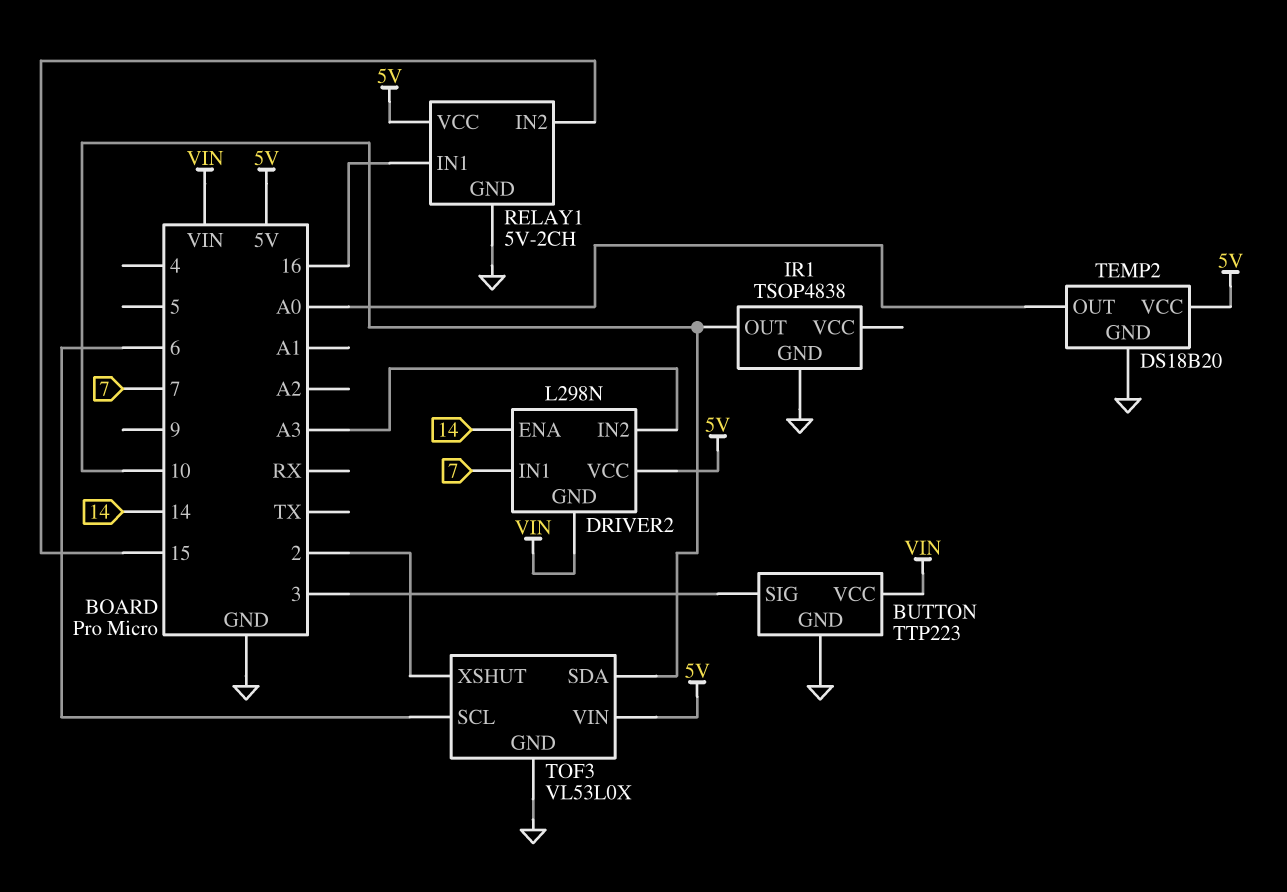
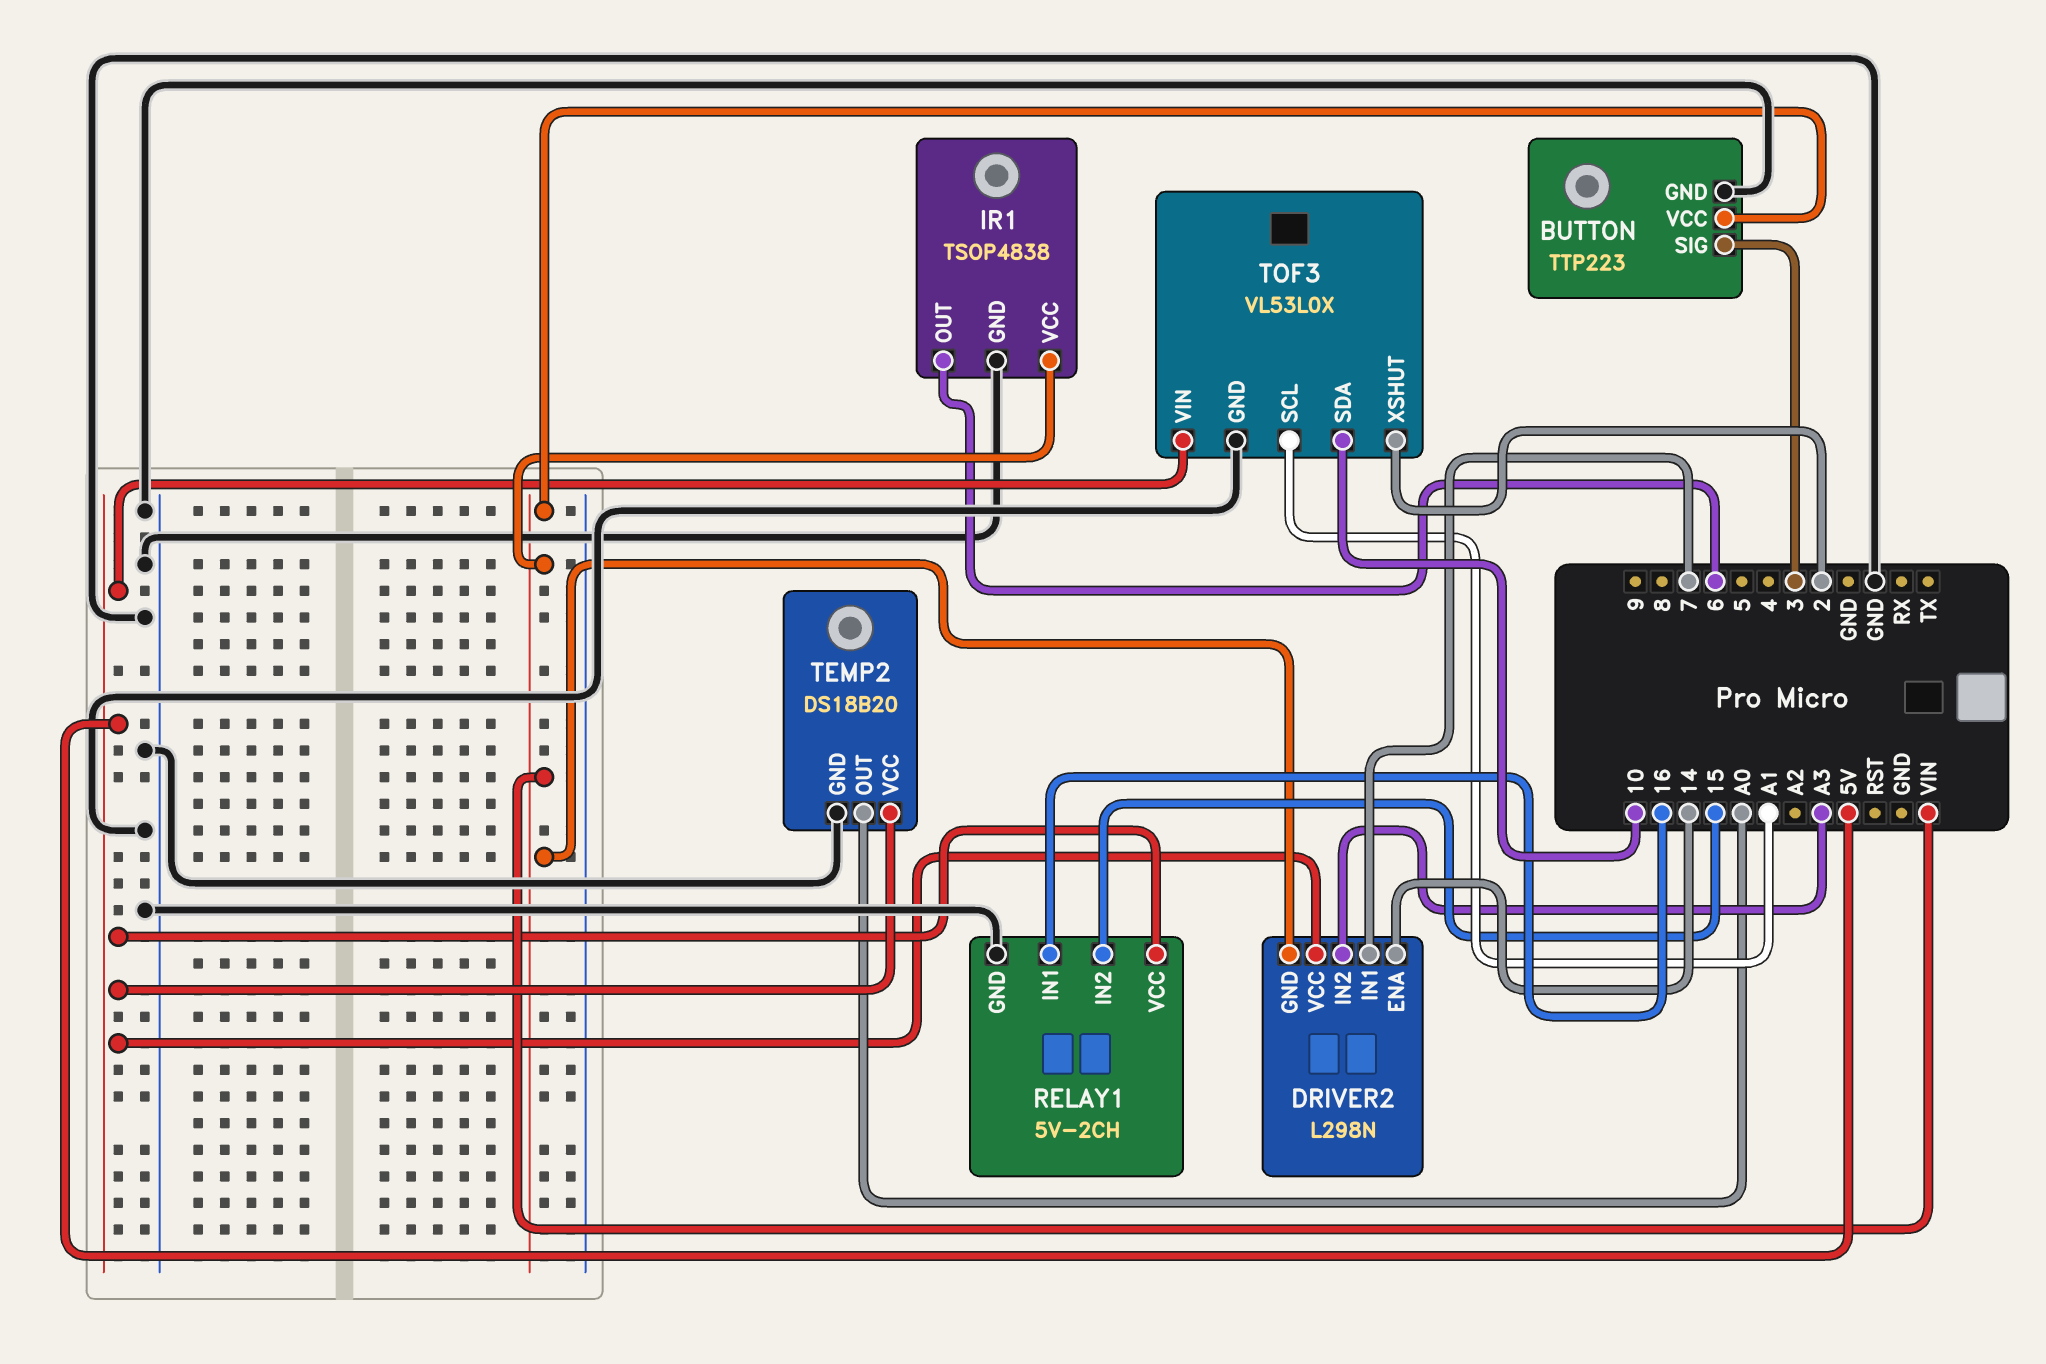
IR1 pin OUT: 10 -> 6
IR1 pin VCC: none -> VIN
TOF3 pin SCL: 6 -> A1

